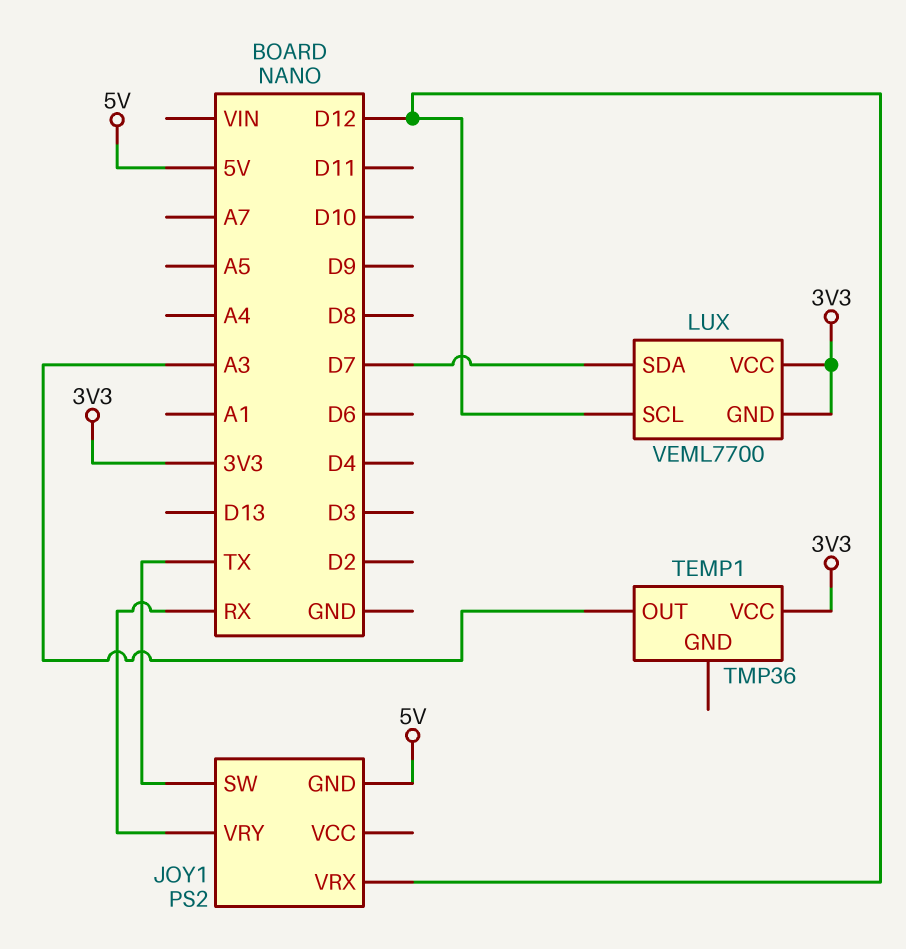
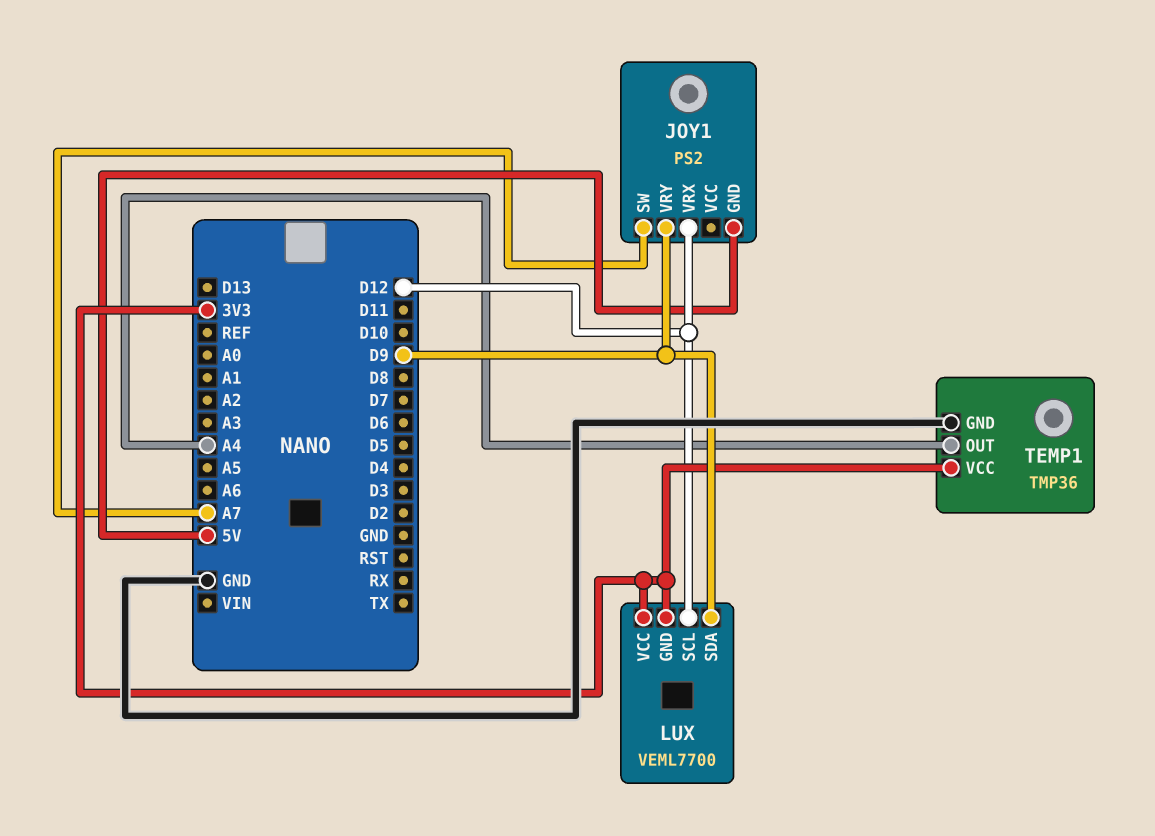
JOY1 pin SW: TX -> A7
JOY1 pin VRY: RX -> D9
LUX pin SDA: D7 -> D9
TEMP1 pin GND: none -> GND
TEMP1 pin OUT: A3 -> A4

